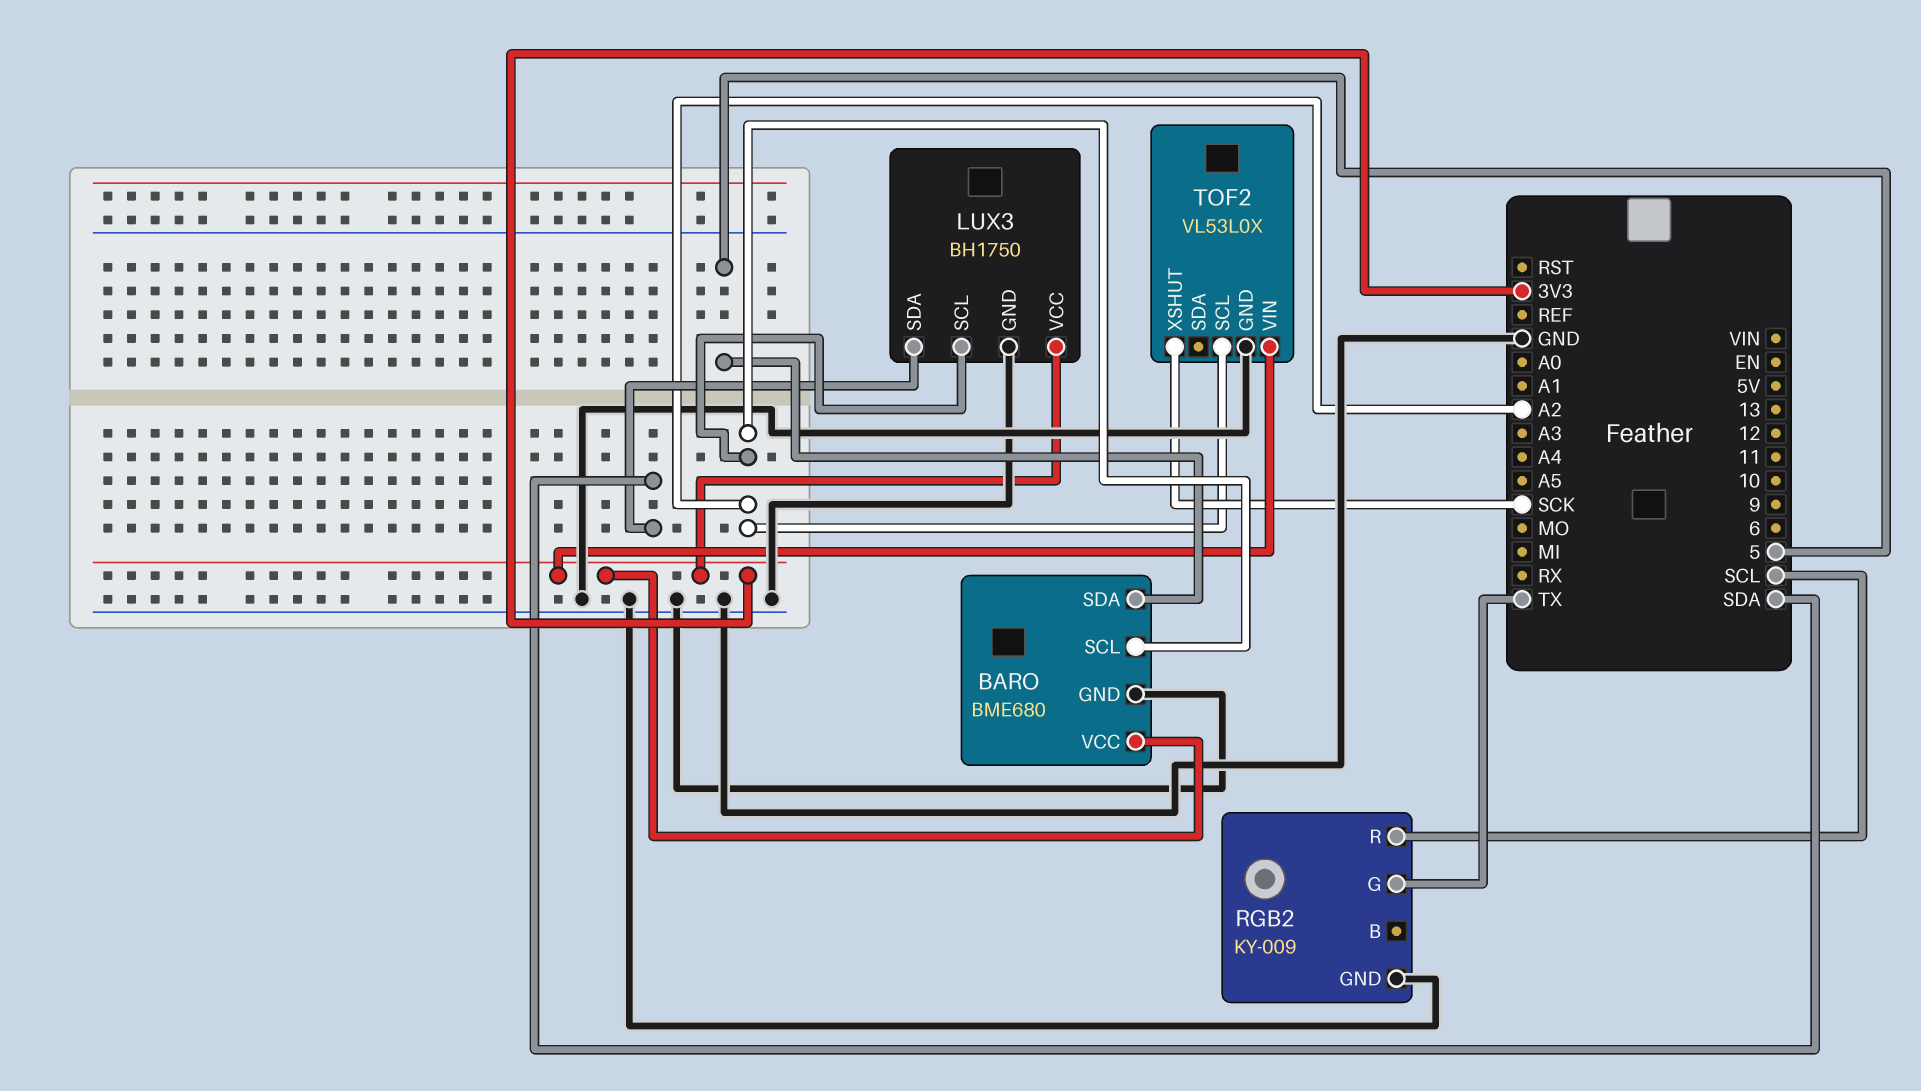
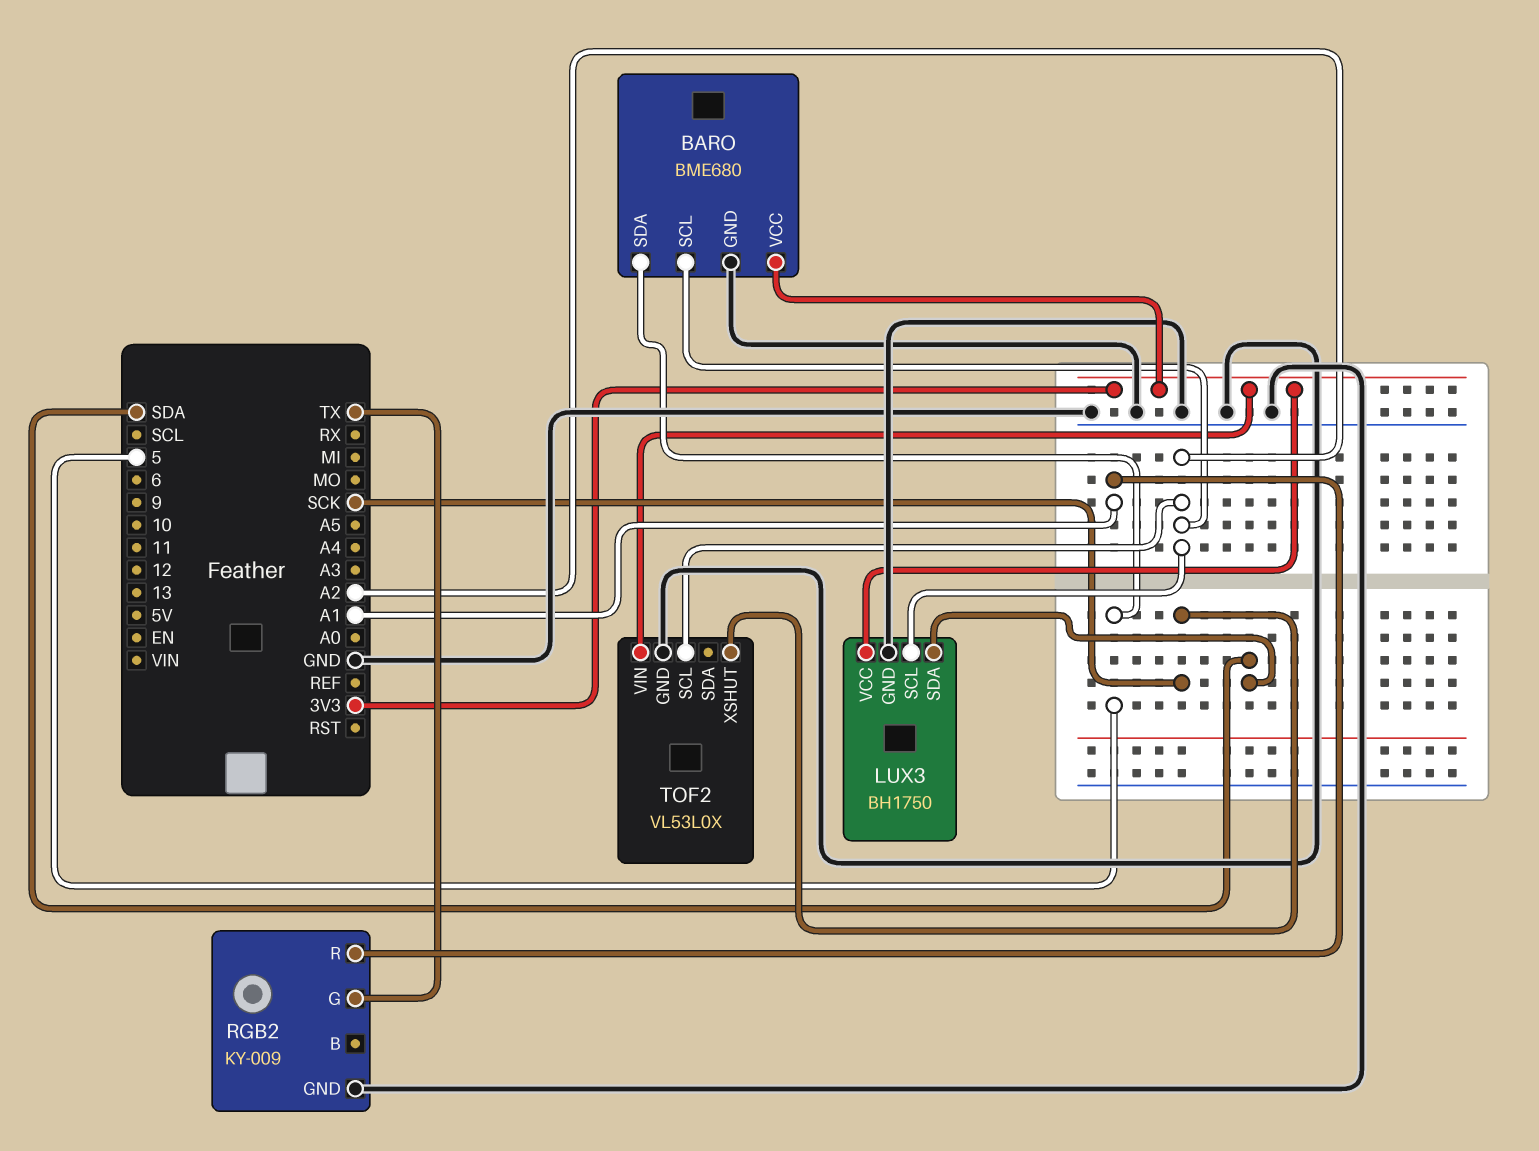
RGB2 pin R: SCL -> A1

